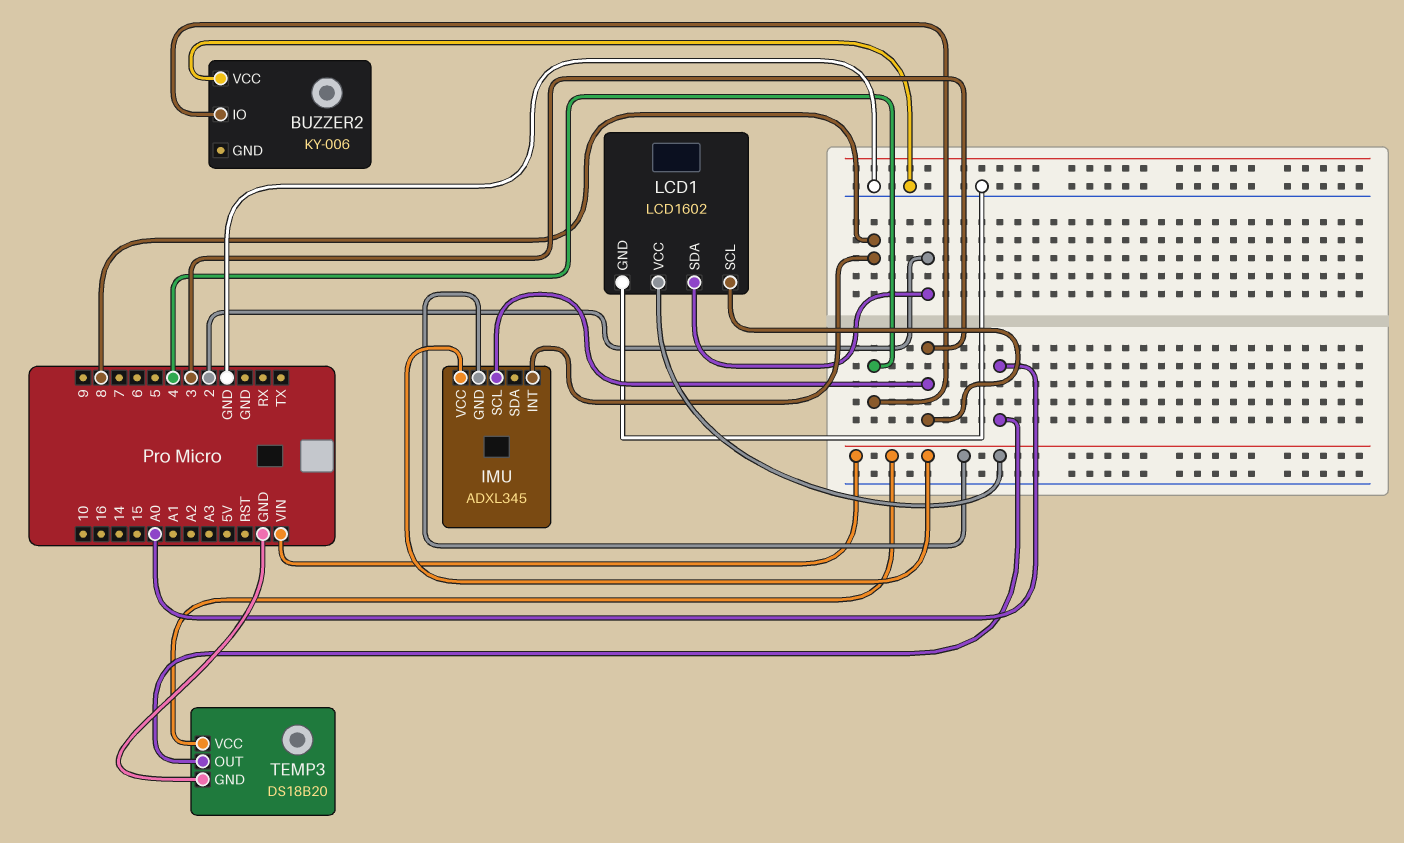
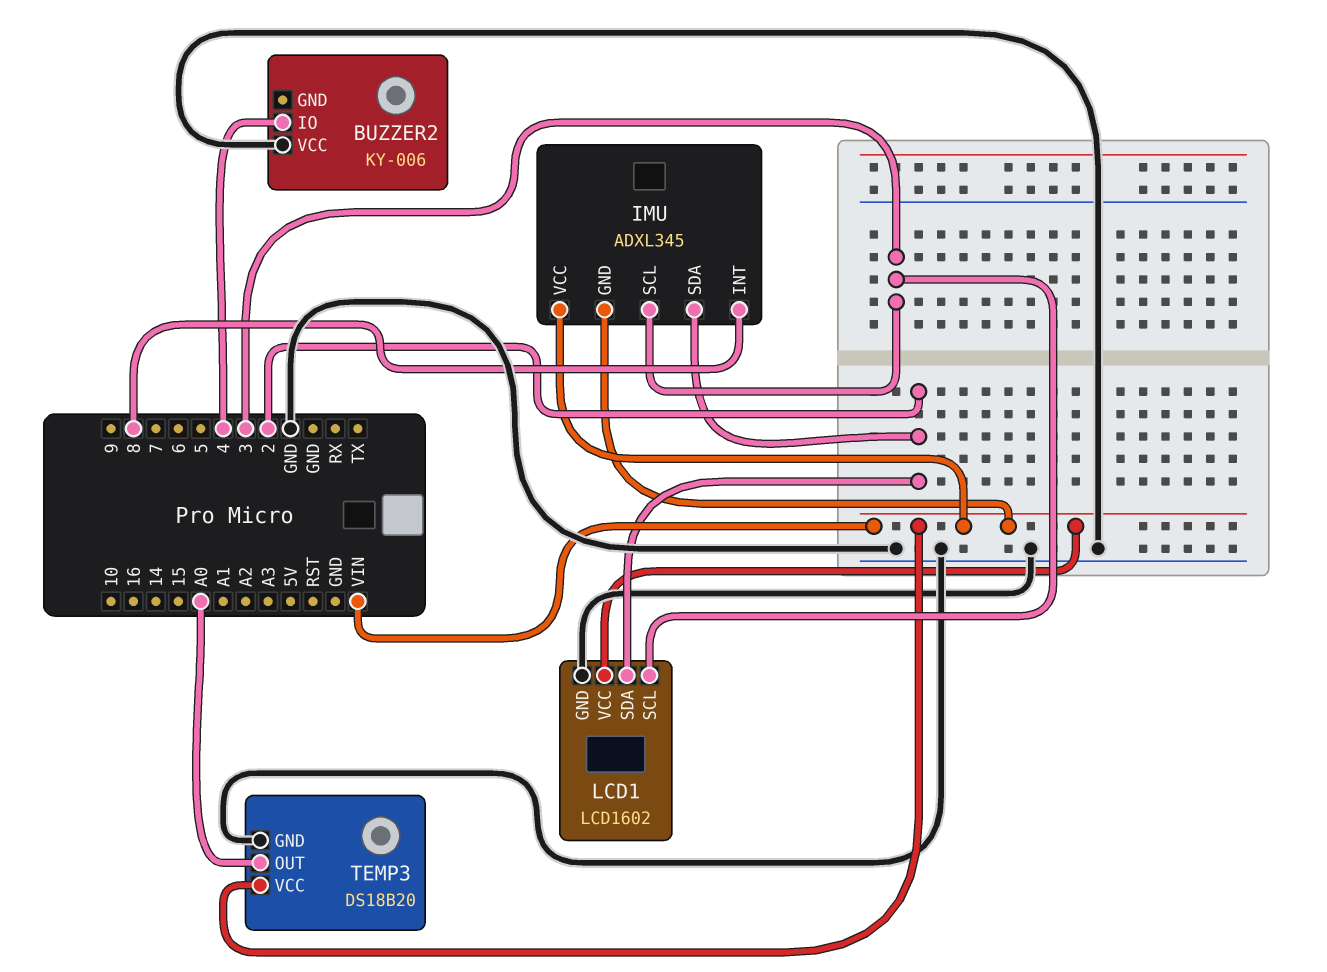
IMU pin SDA: none -> 2

